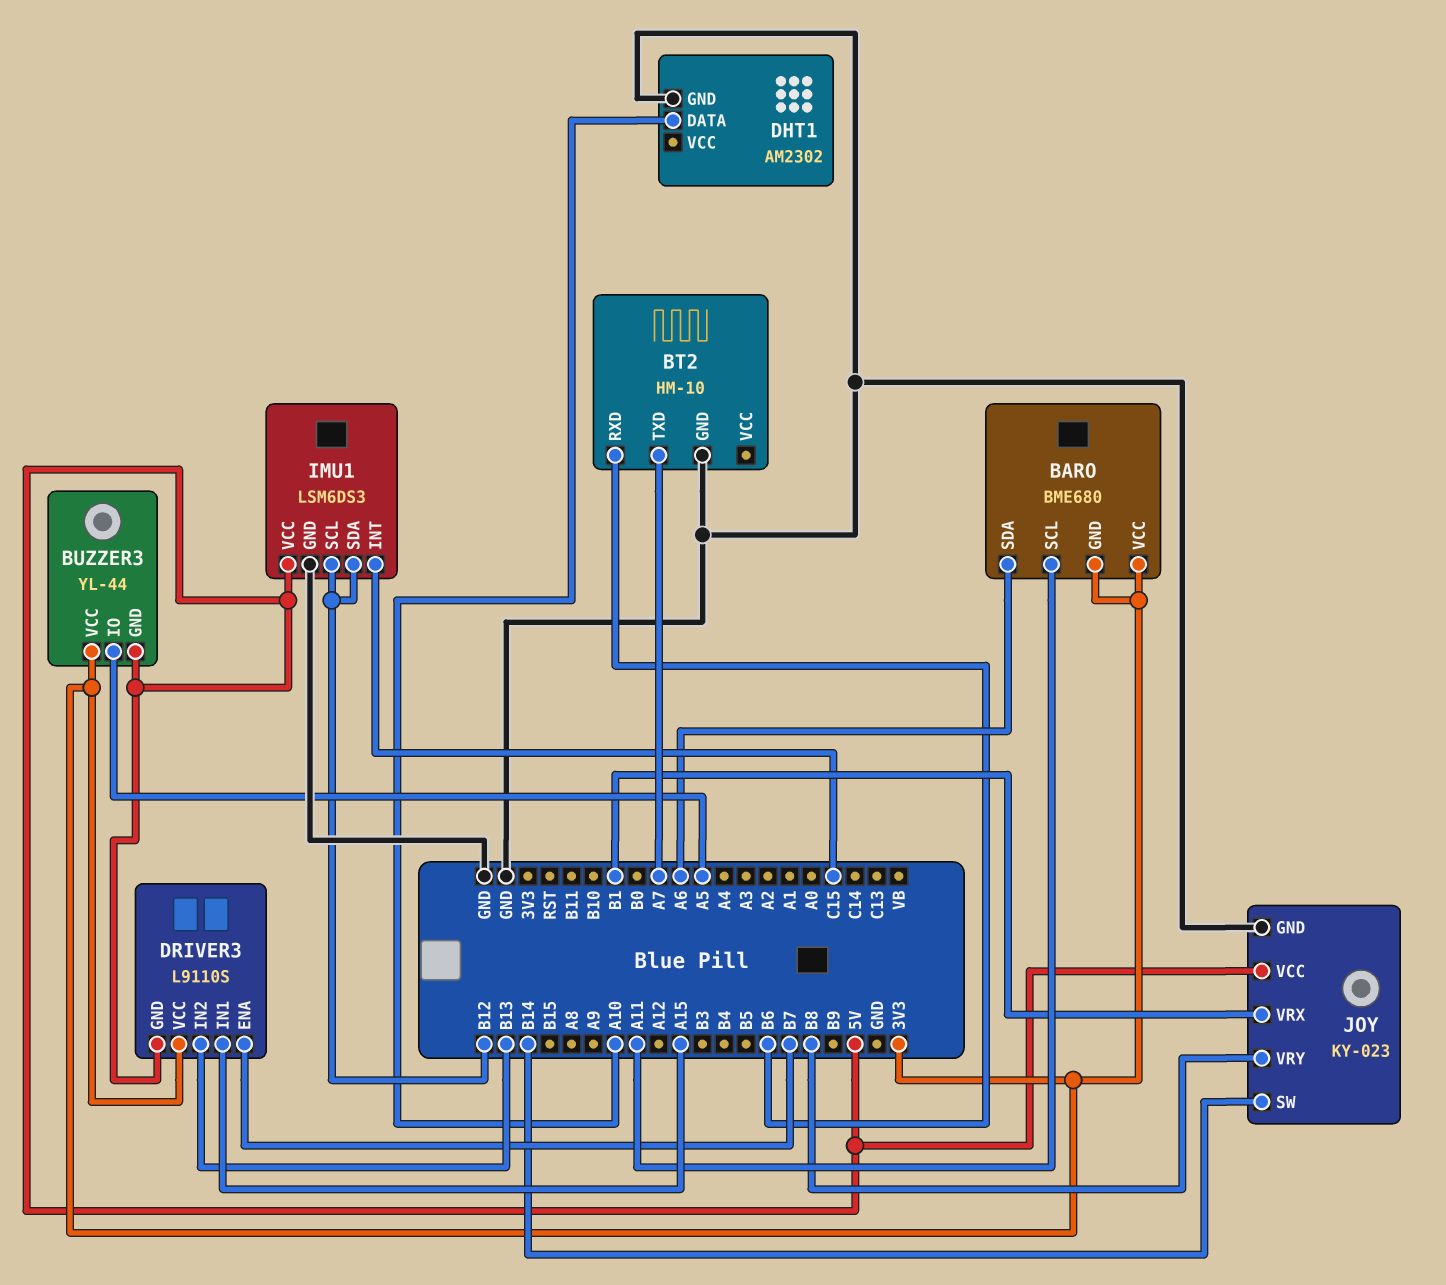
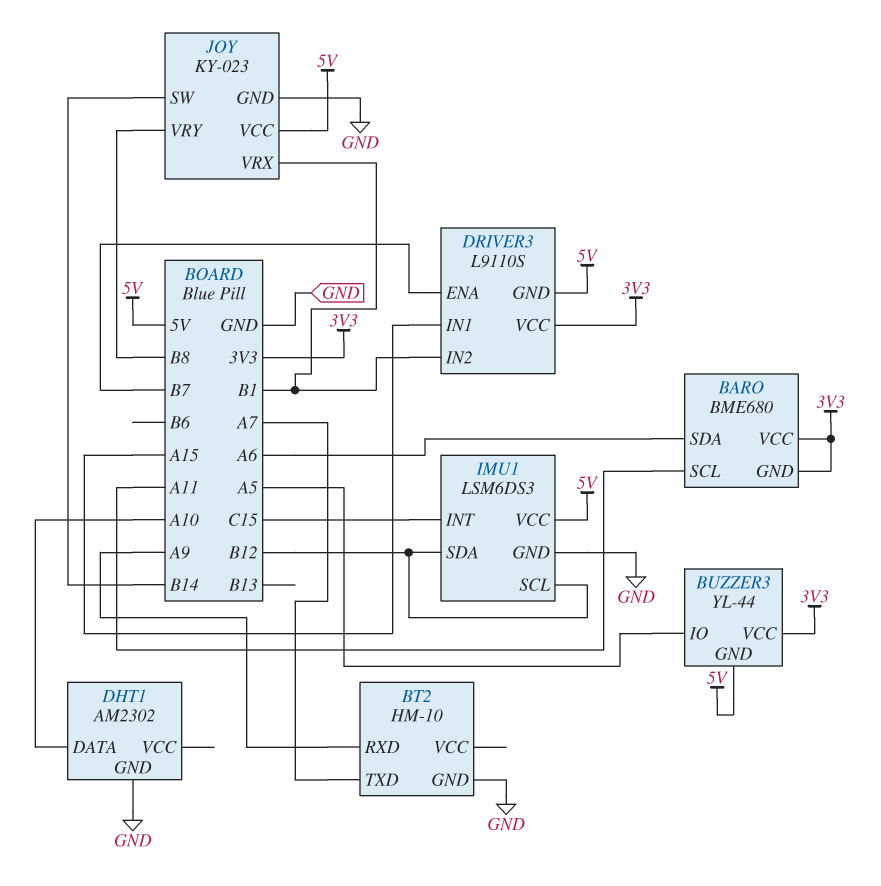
BT2 pin RXD: B6 -> A9
DRIVER3 pin IN2: B13 -> B1

